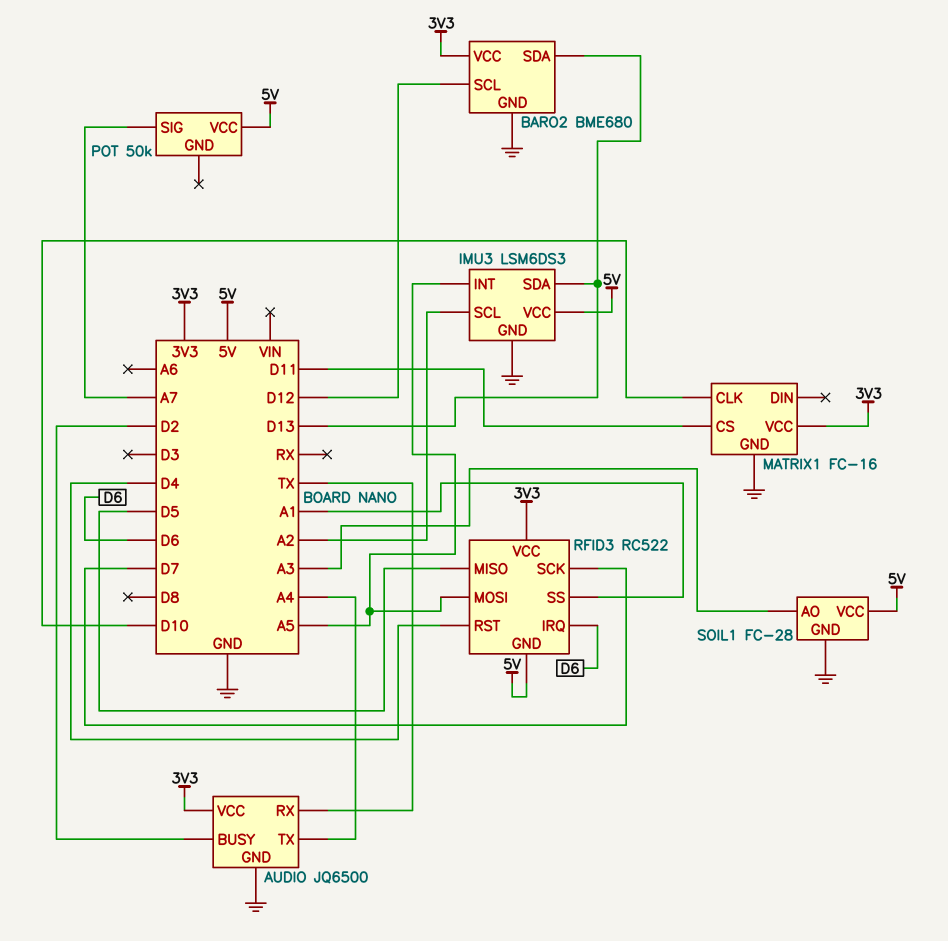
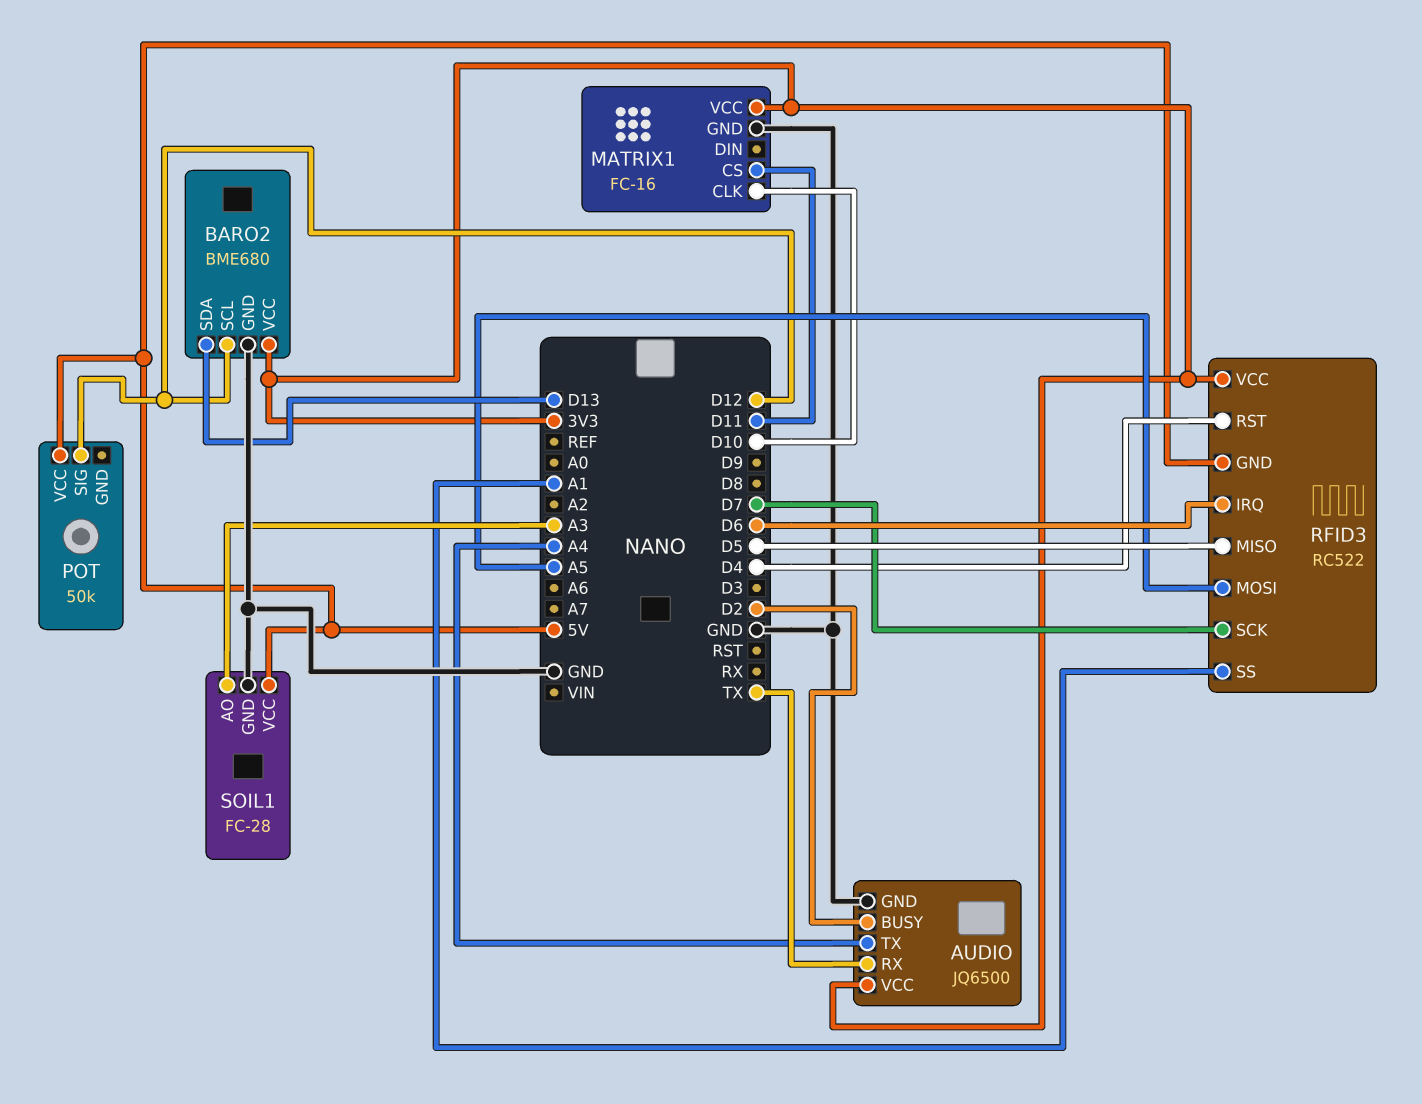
IMU3: LSM6DS3 -> none
IMU3 pin GND: GND -> none
IMU3 pin INT: A5 -> none
IMU3 pin SCL: A2 -> none
IMU3 pin SDA: D13 -> none
IMU3 pin VCC: 5V -> none
POT pin SIG: A7 -> D12

